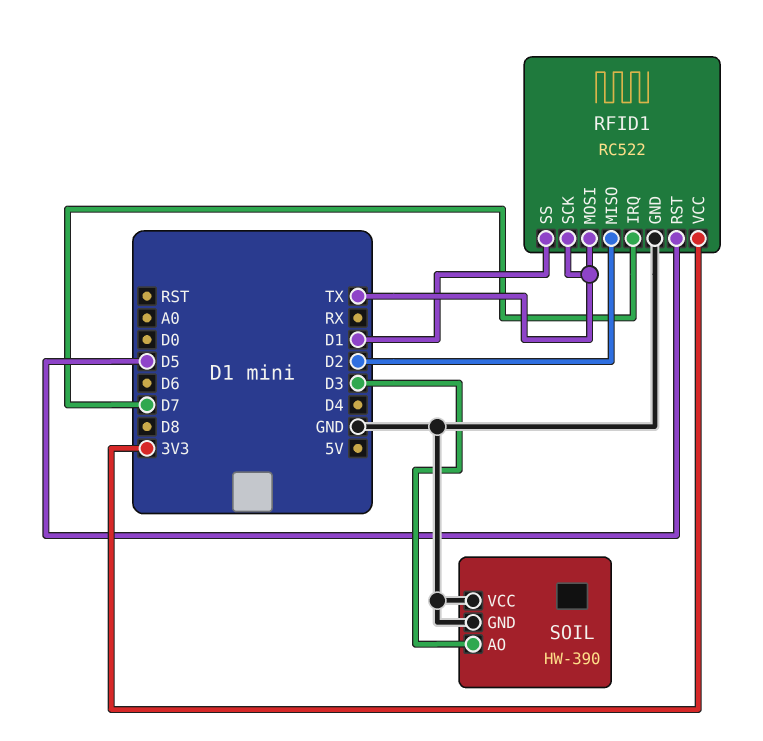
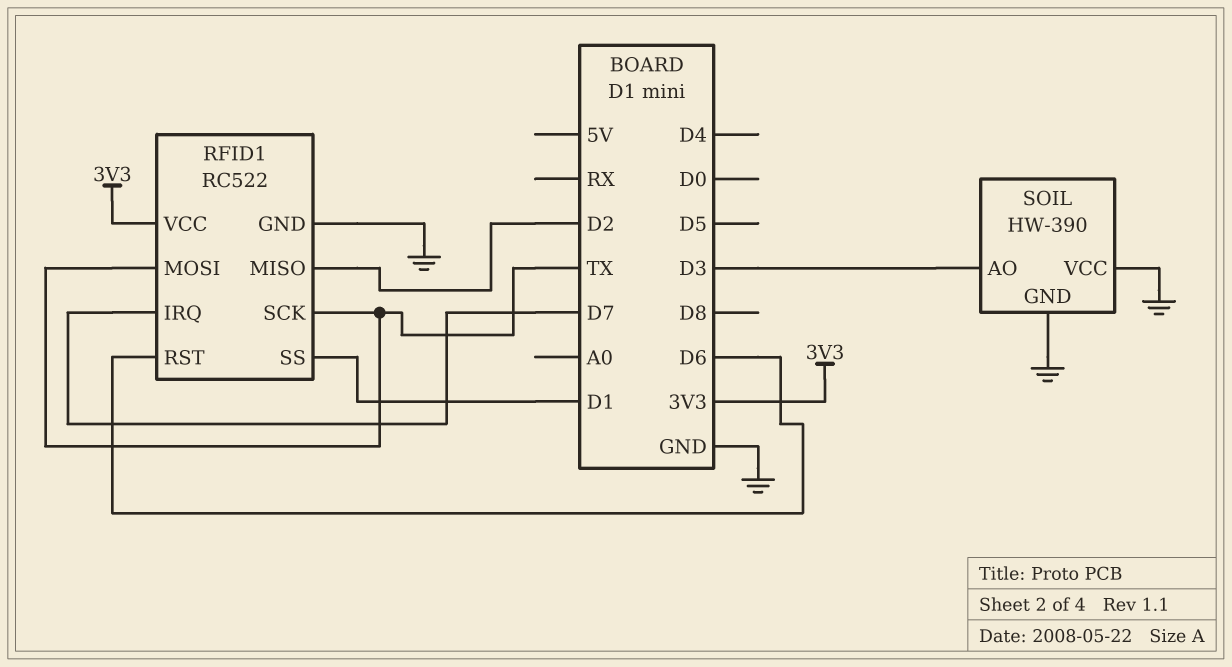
RFID1 pin RST: D5 -> D6

